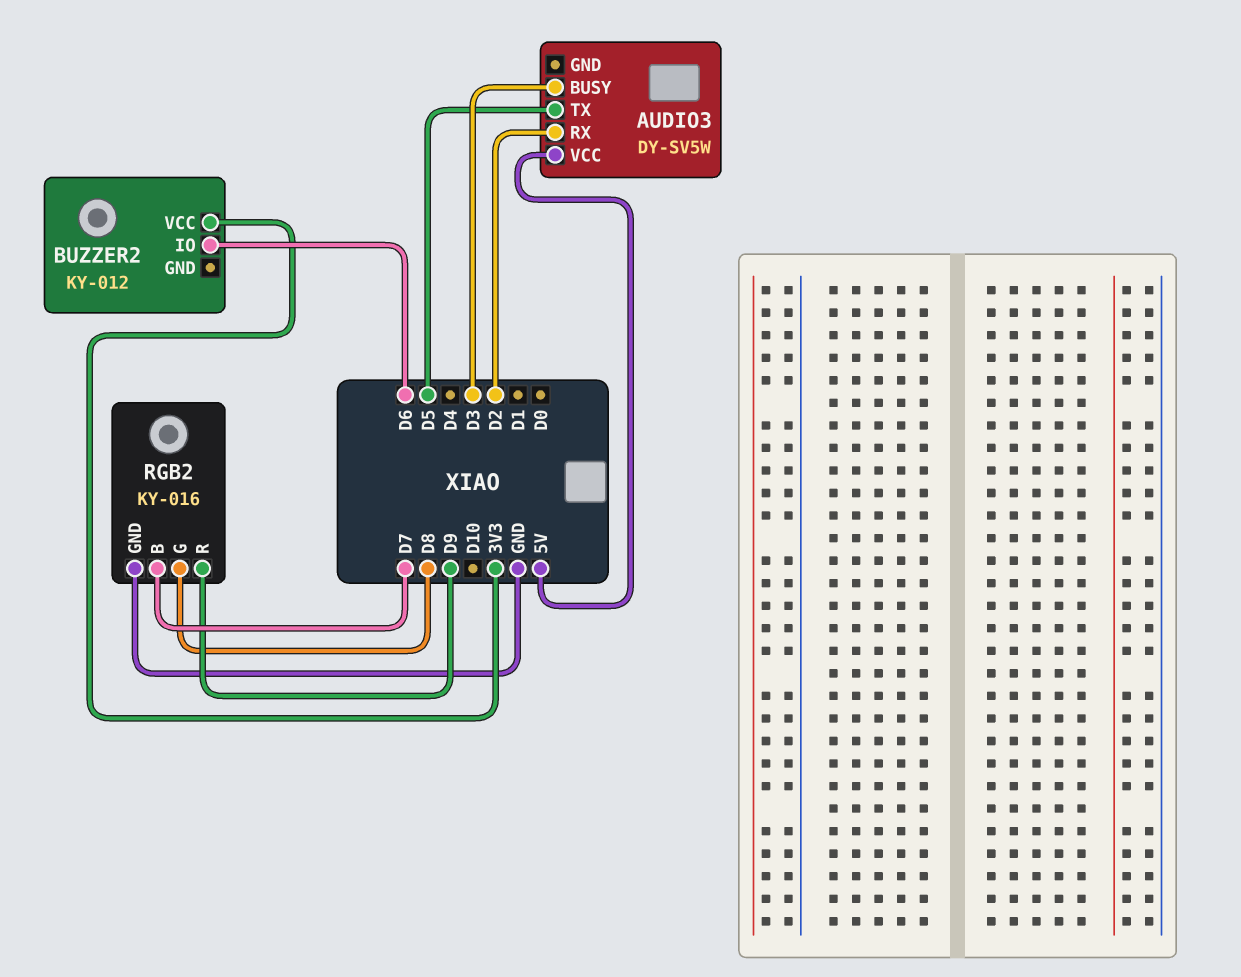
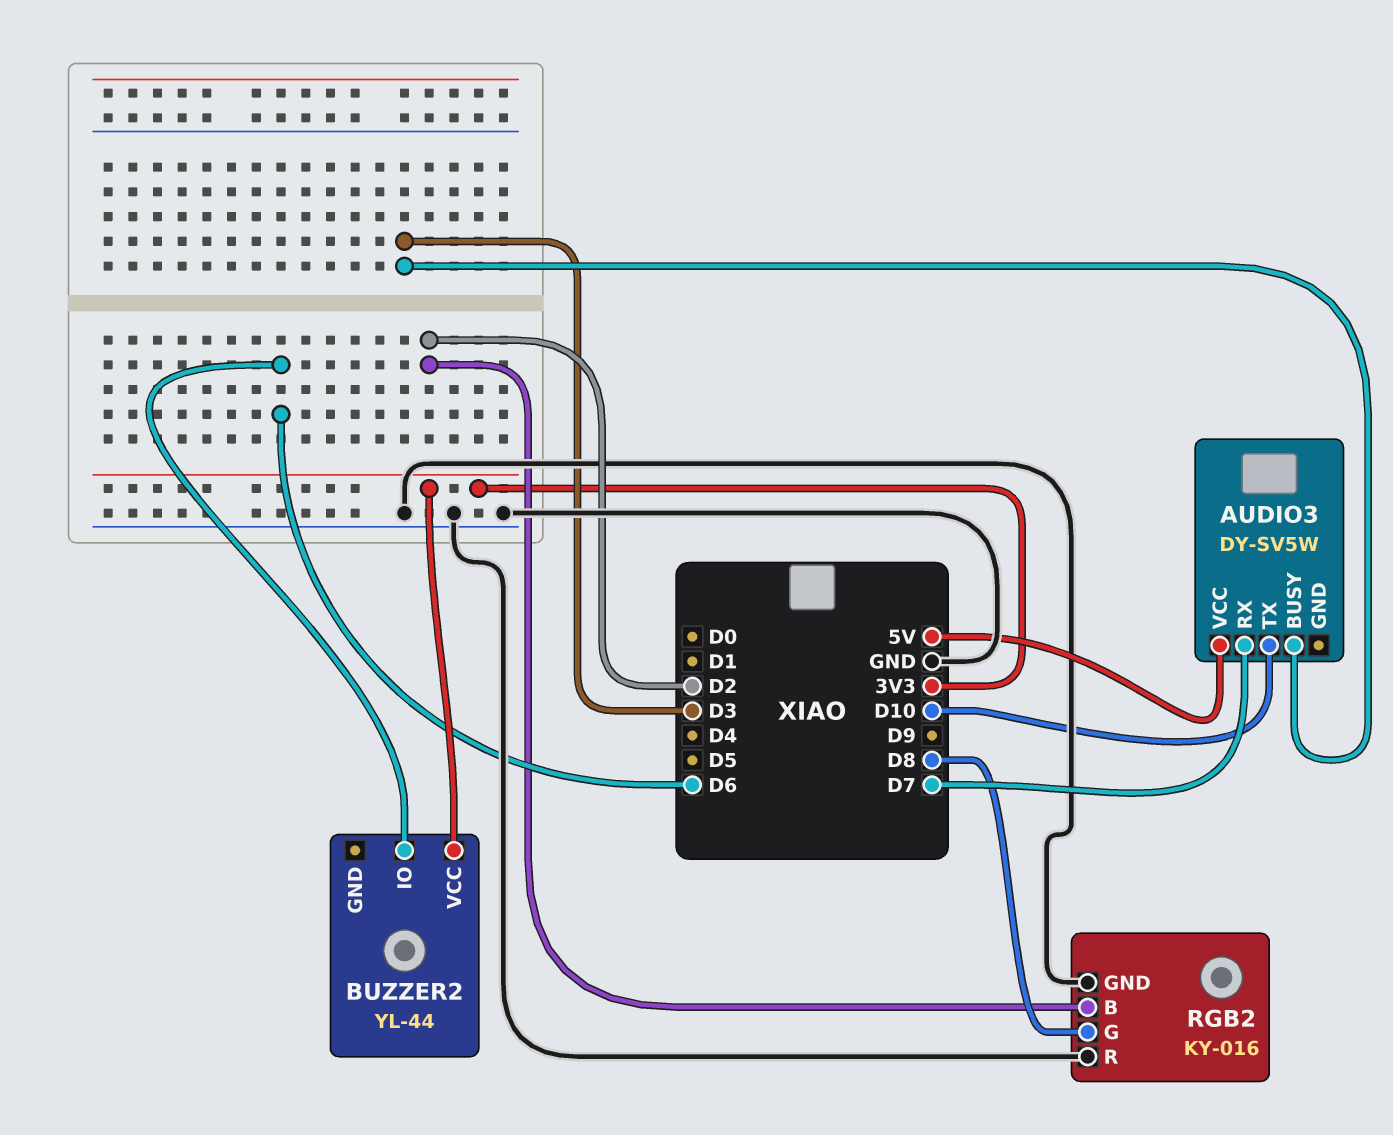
AUDIO3 pin RX: D2 -> D7
AUDIO3 pin TX: D5 -> D10
BUZZER2: KY-012 -> YL-44
RGB2 pin B: D7 -> D2
RGB2 pin R: D9 -> GND

